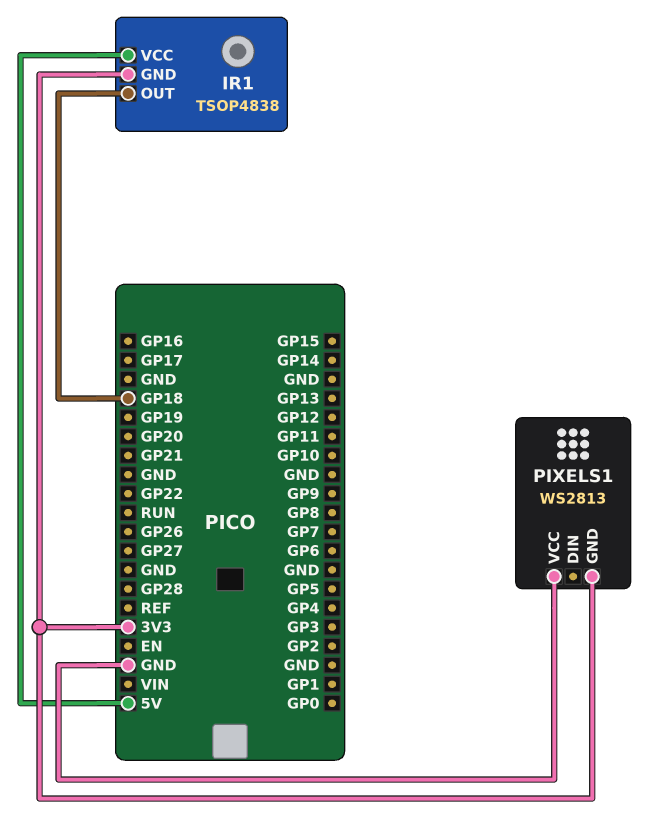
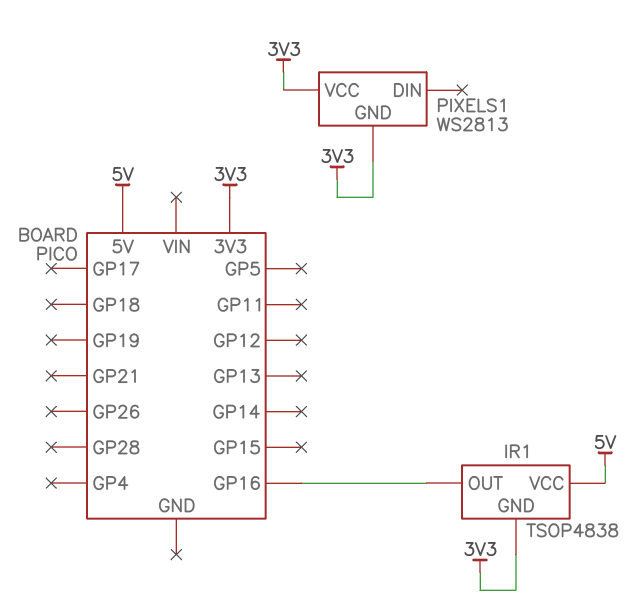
IR1 pin OUT: GP18 -> GP16
PIXELS1 pin VCC: GND -> 3V3

